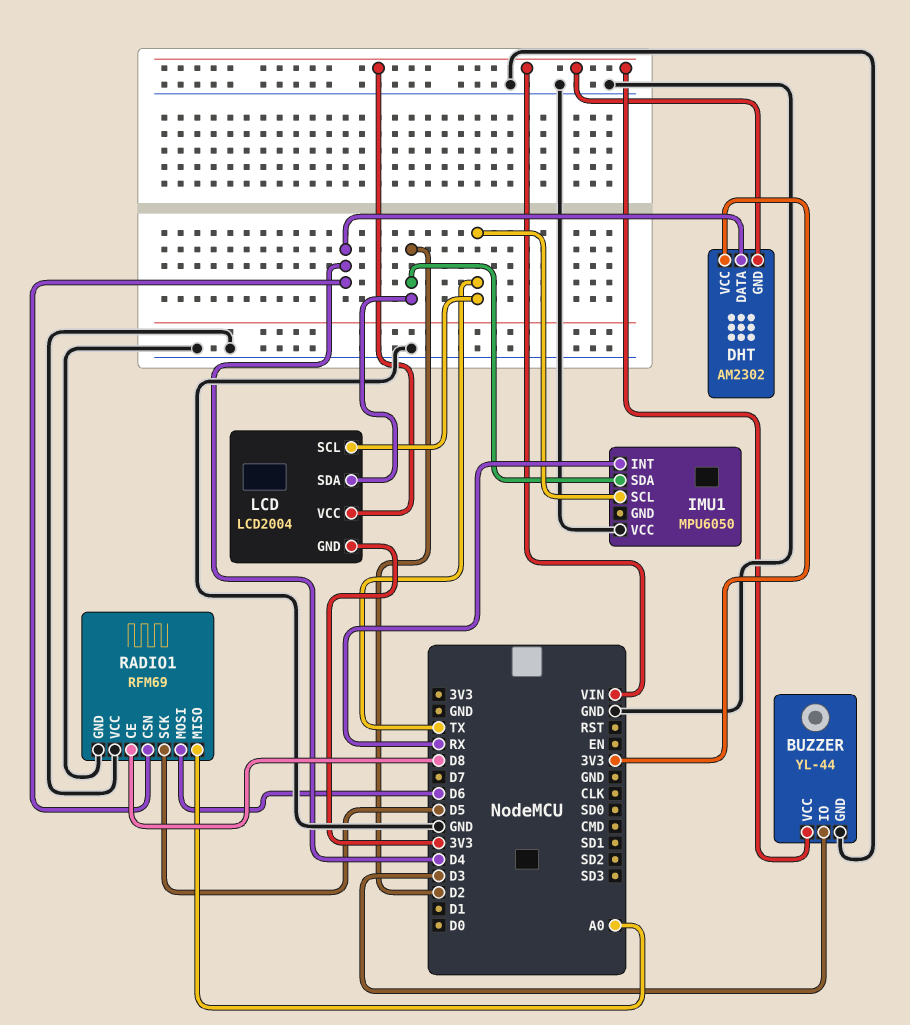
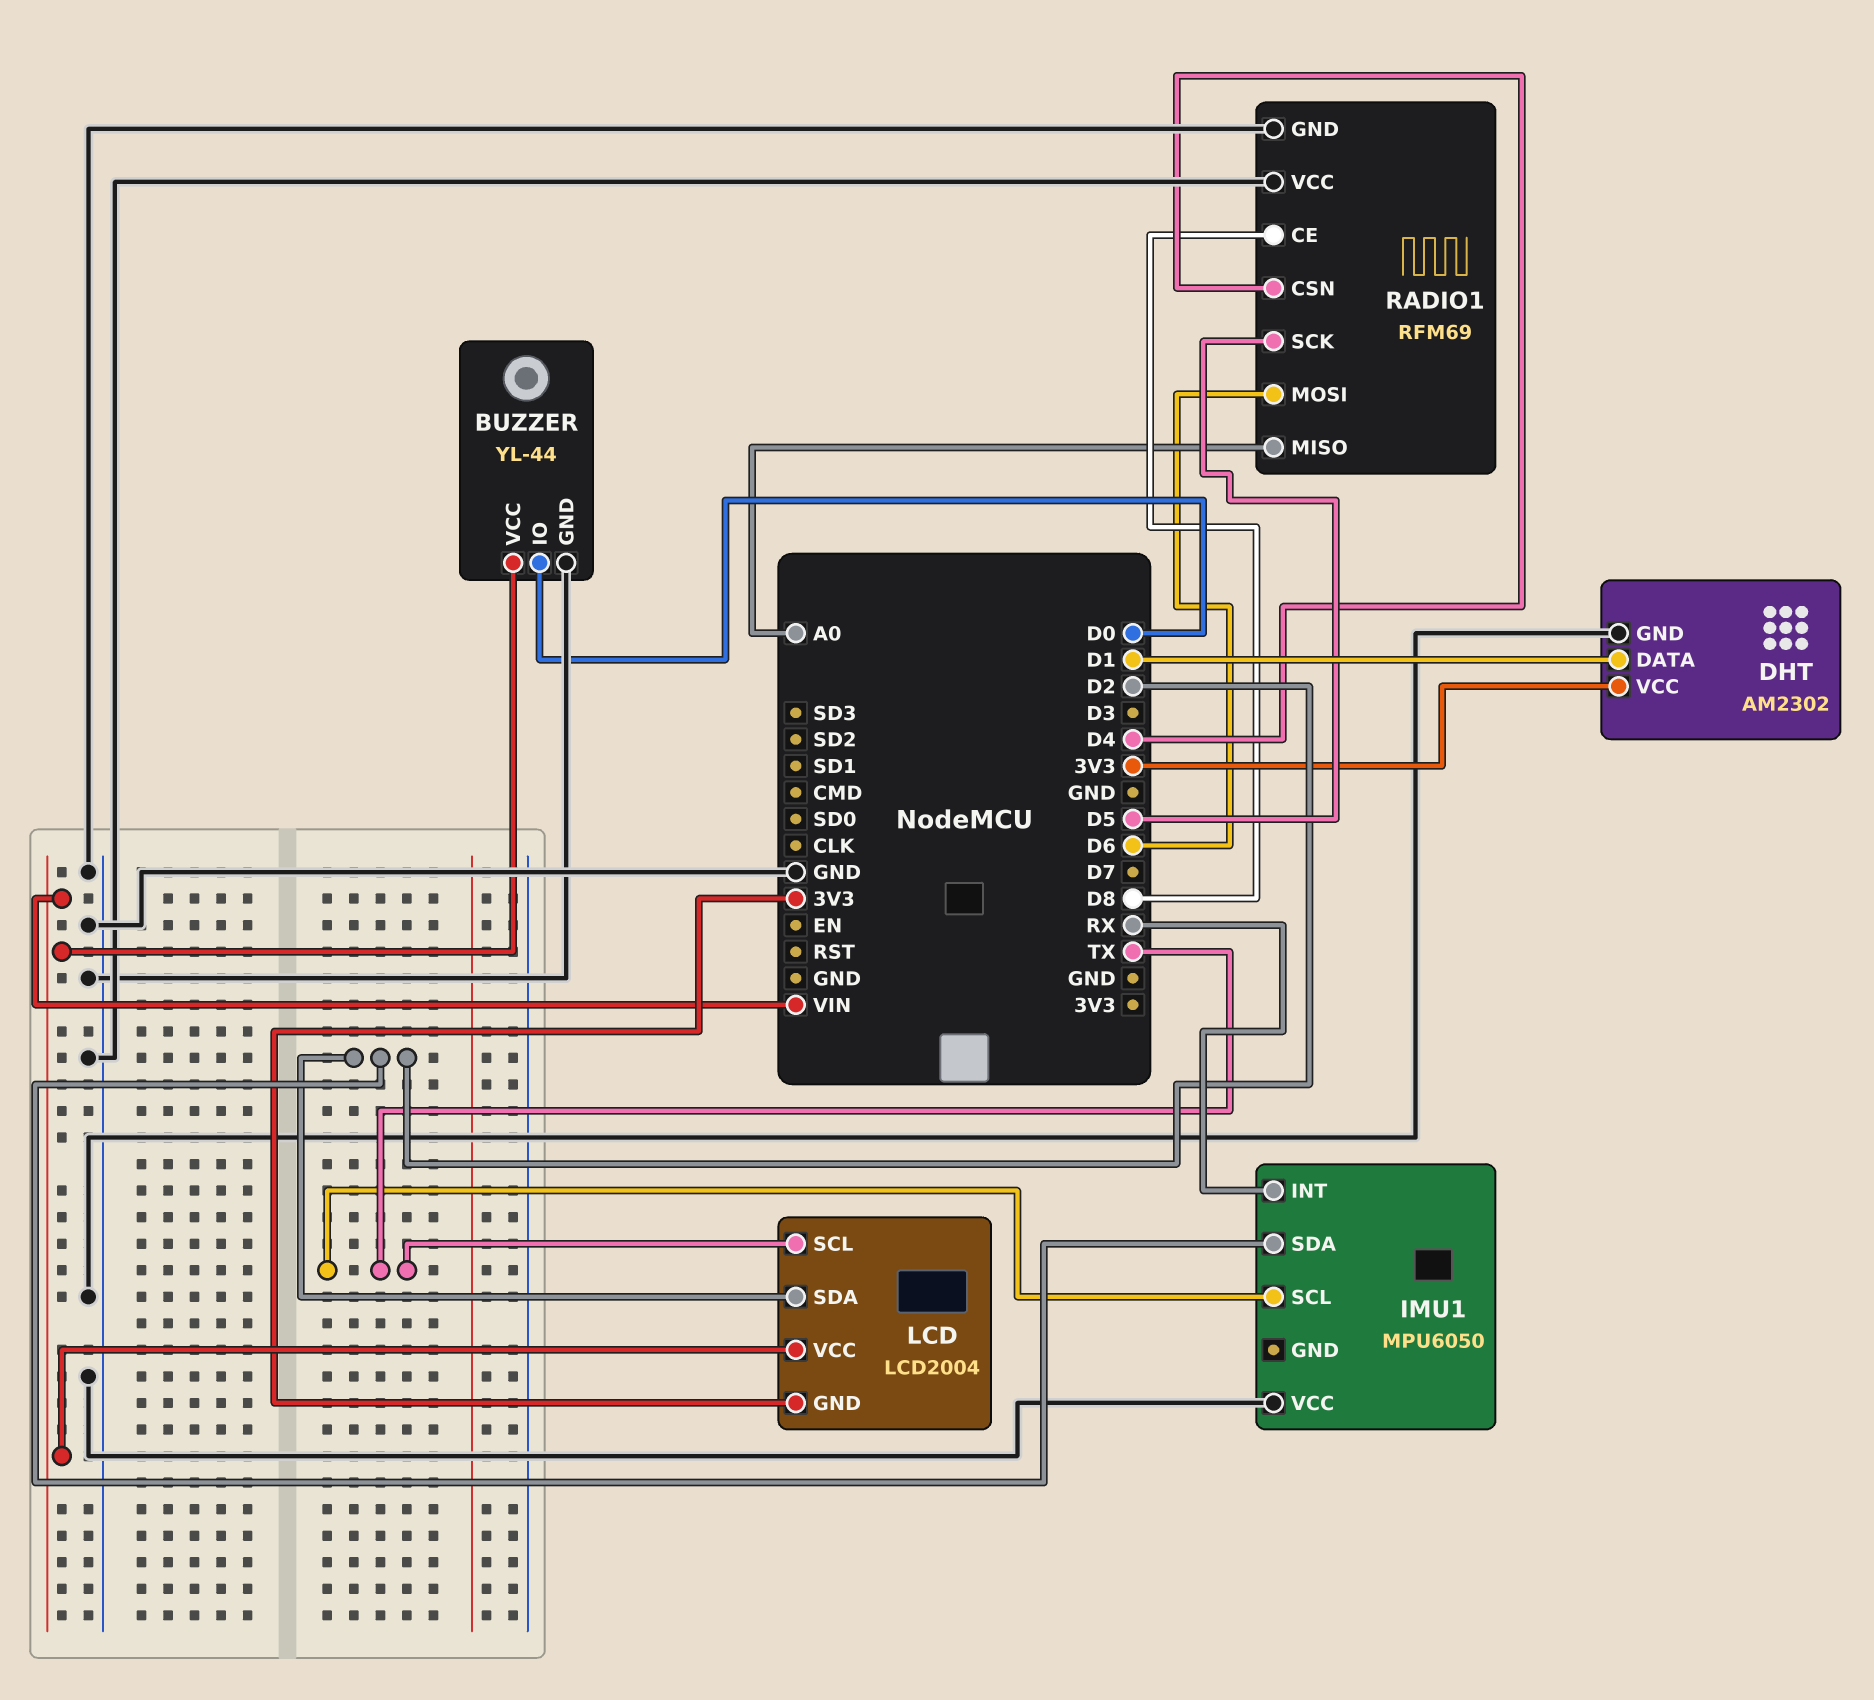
BUZZER pin IO: D3 -> D0
DHT pin DATA: D4 -> D1
DHT pin GND: VIN -> GND

